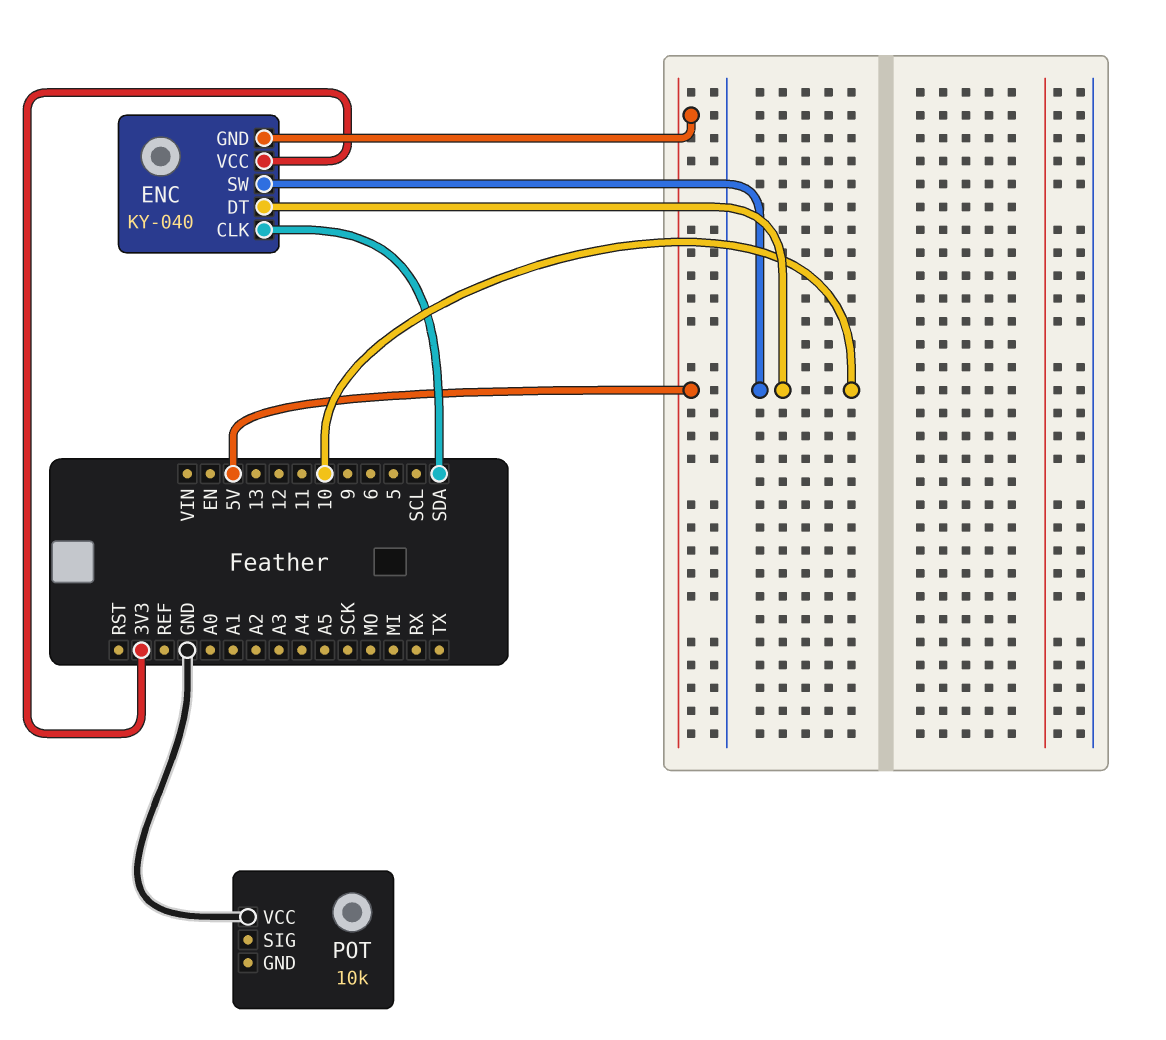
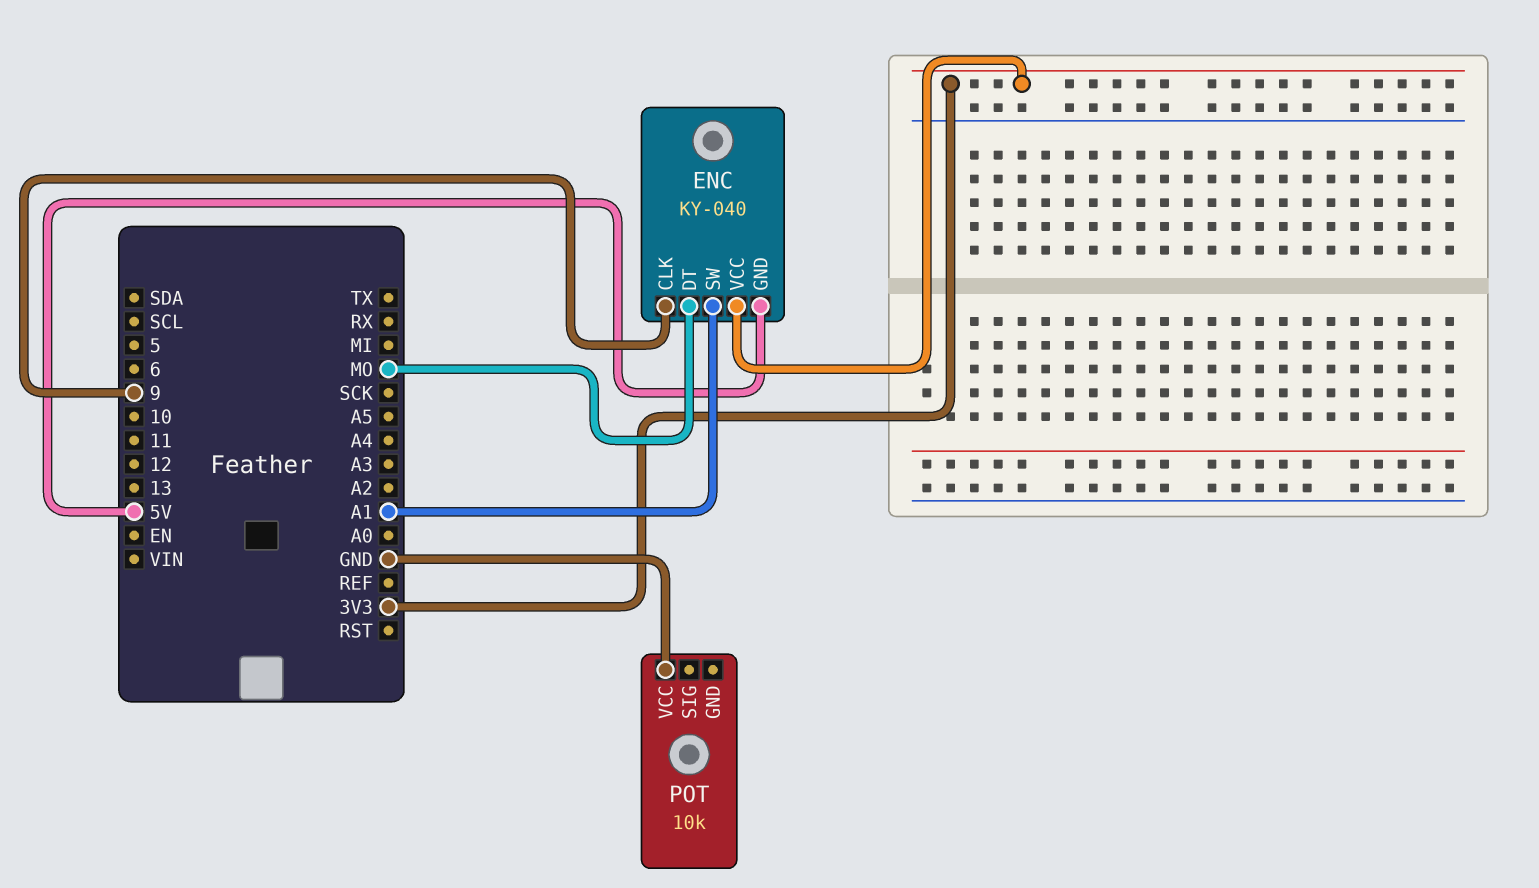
ENC pin CLK: SDA -> 9
ENC pin DT: 10 -> MO
ENC pin SW: 10 -> A1

